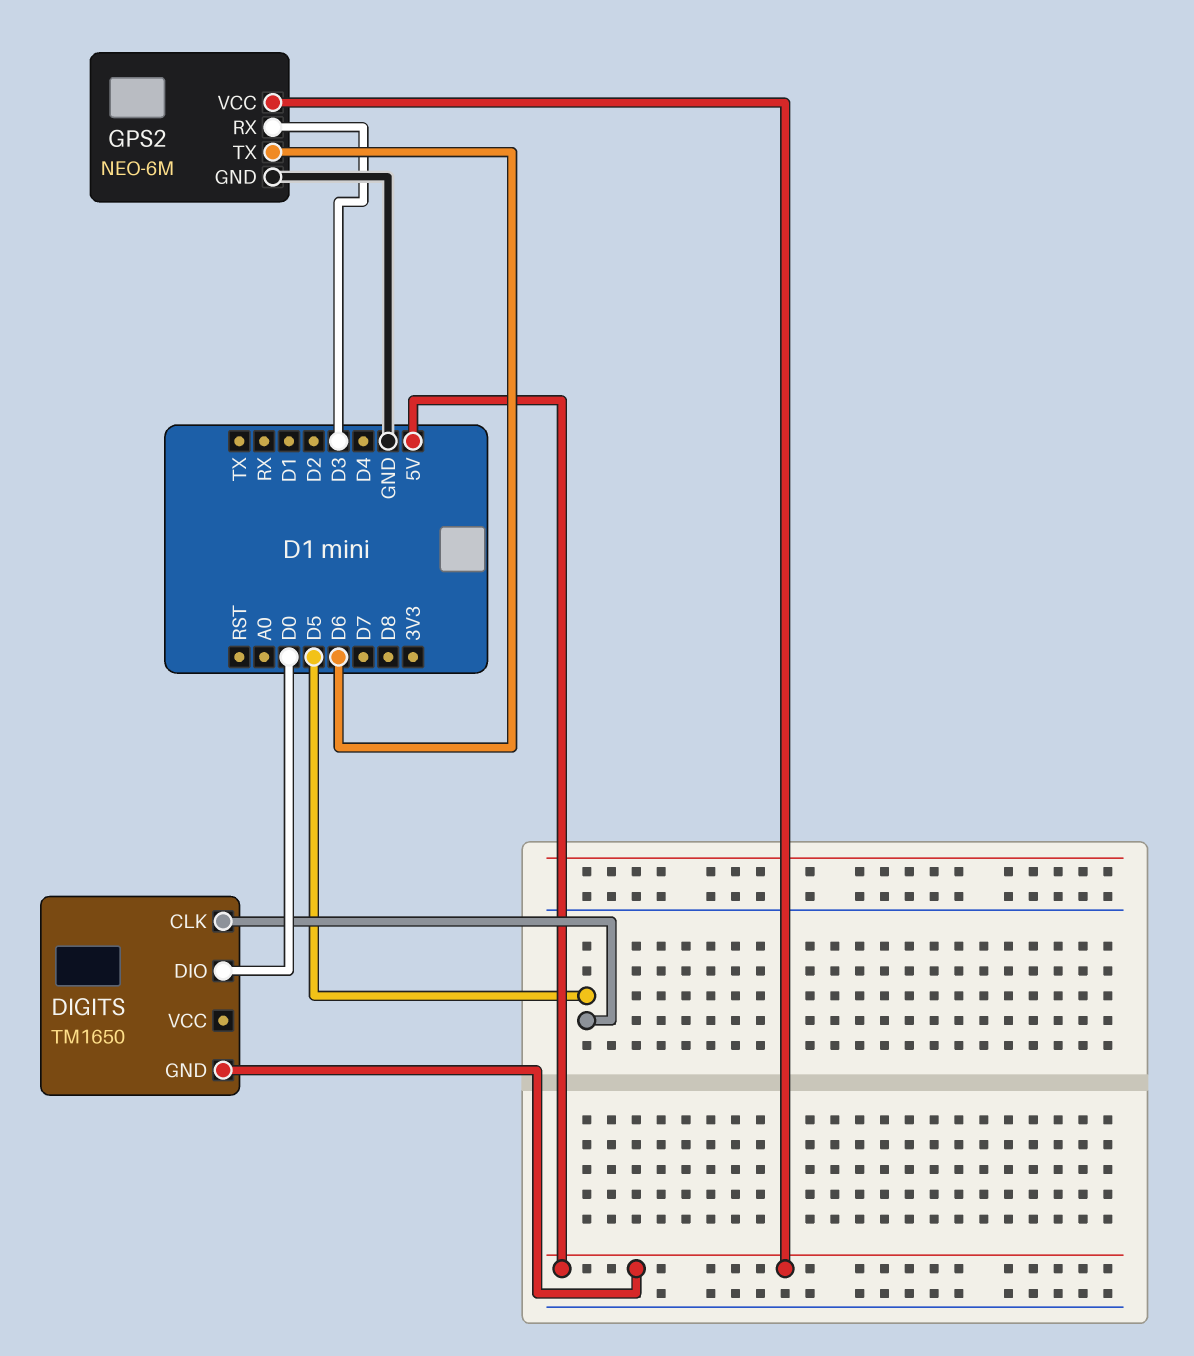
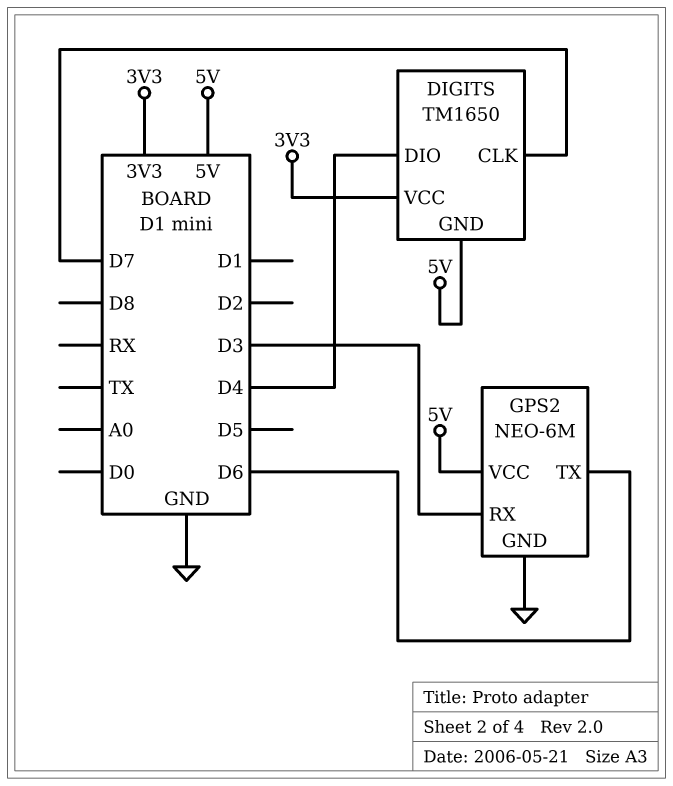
DIGITS pin CLK: D5 -> D7
DIGITS pin DIO: D0 -> D4
DIGITS pin VCC: none -> 3V3

